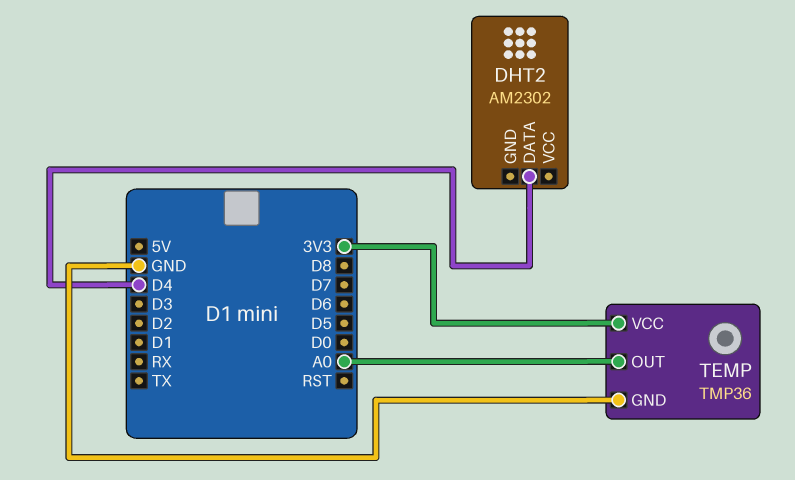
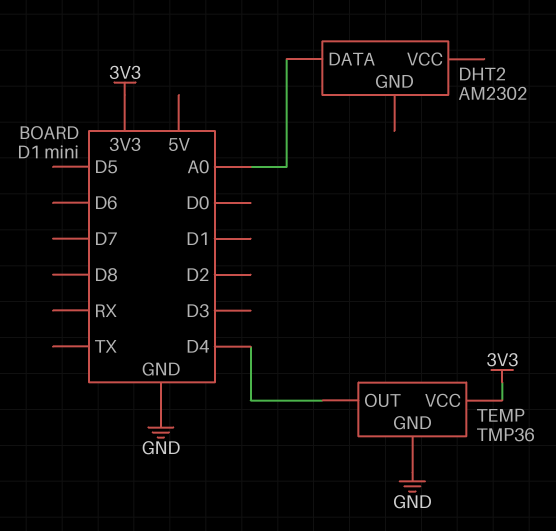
DHT2 pin DATA: D4 -> A0
TEMP pin OUT: A0 -> D4

